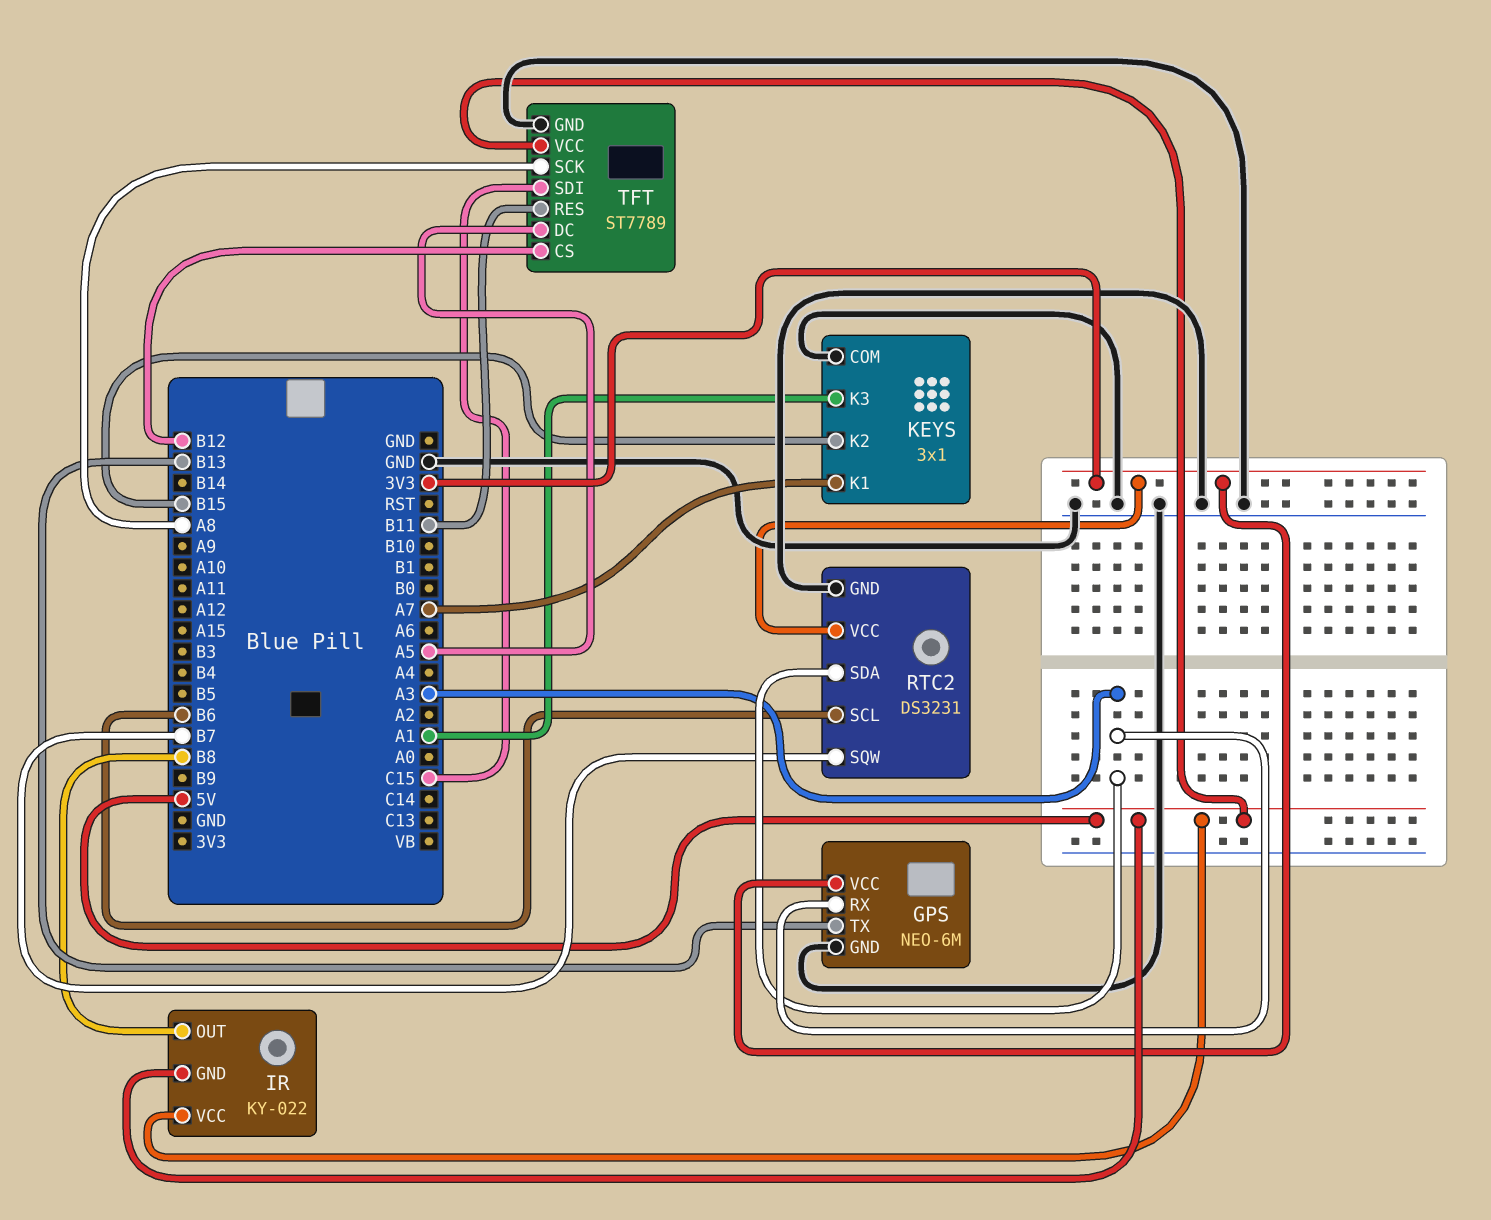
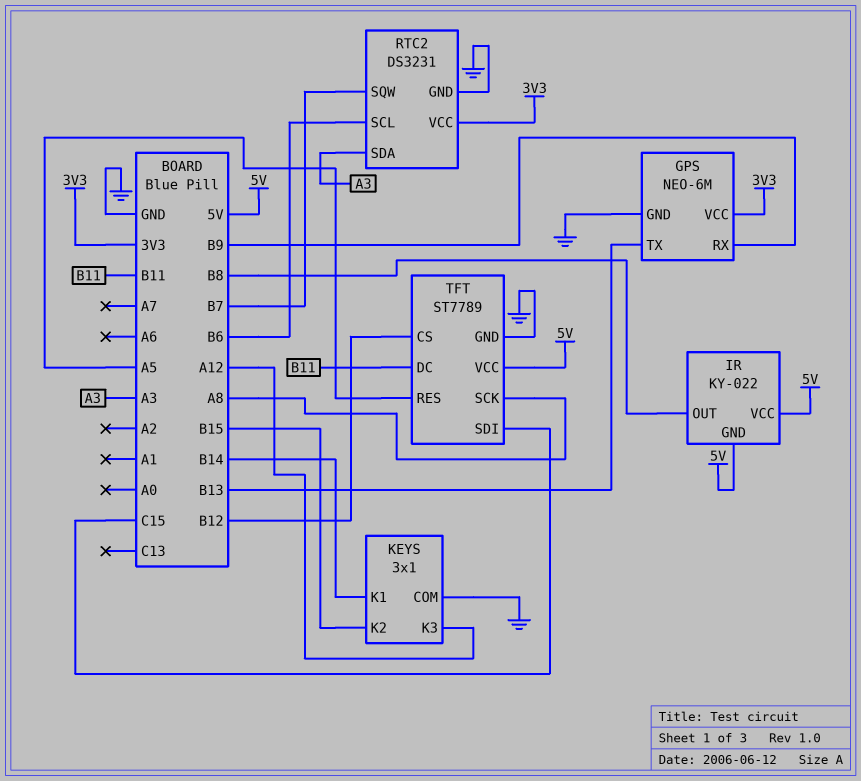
GPS pin RX: A3 -> B9
KEYS pin K1: A7 -> B14
KEYS pin K3: A1 -> A12
TFT pin DC: A5 -> B11
TFT pin RES: B11 -> A5

